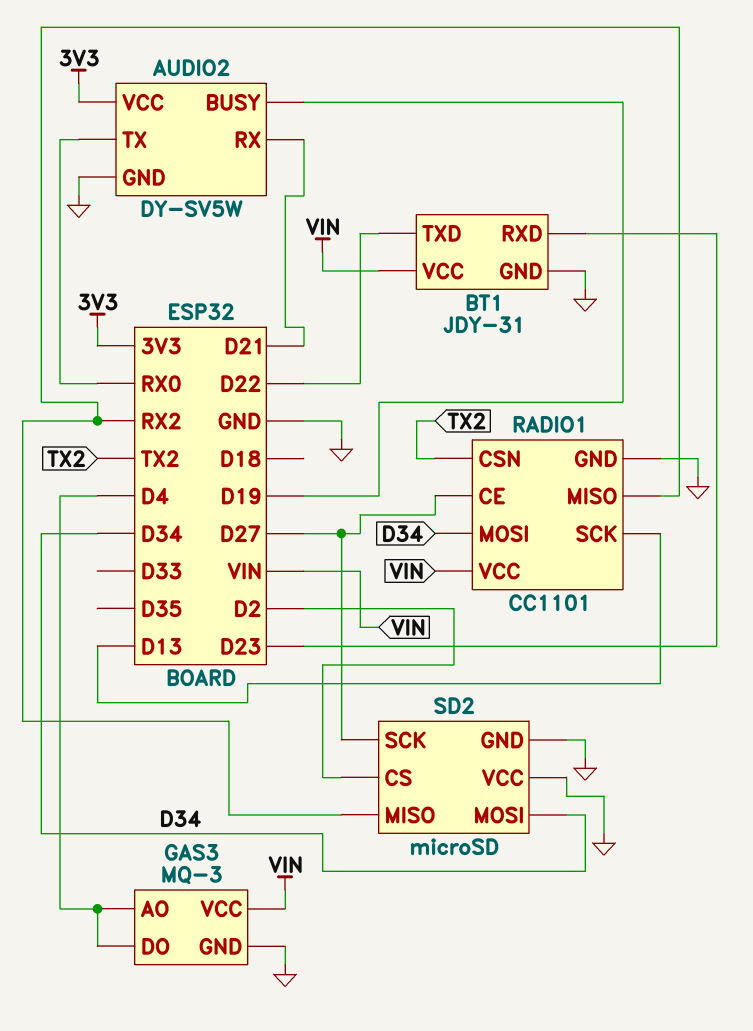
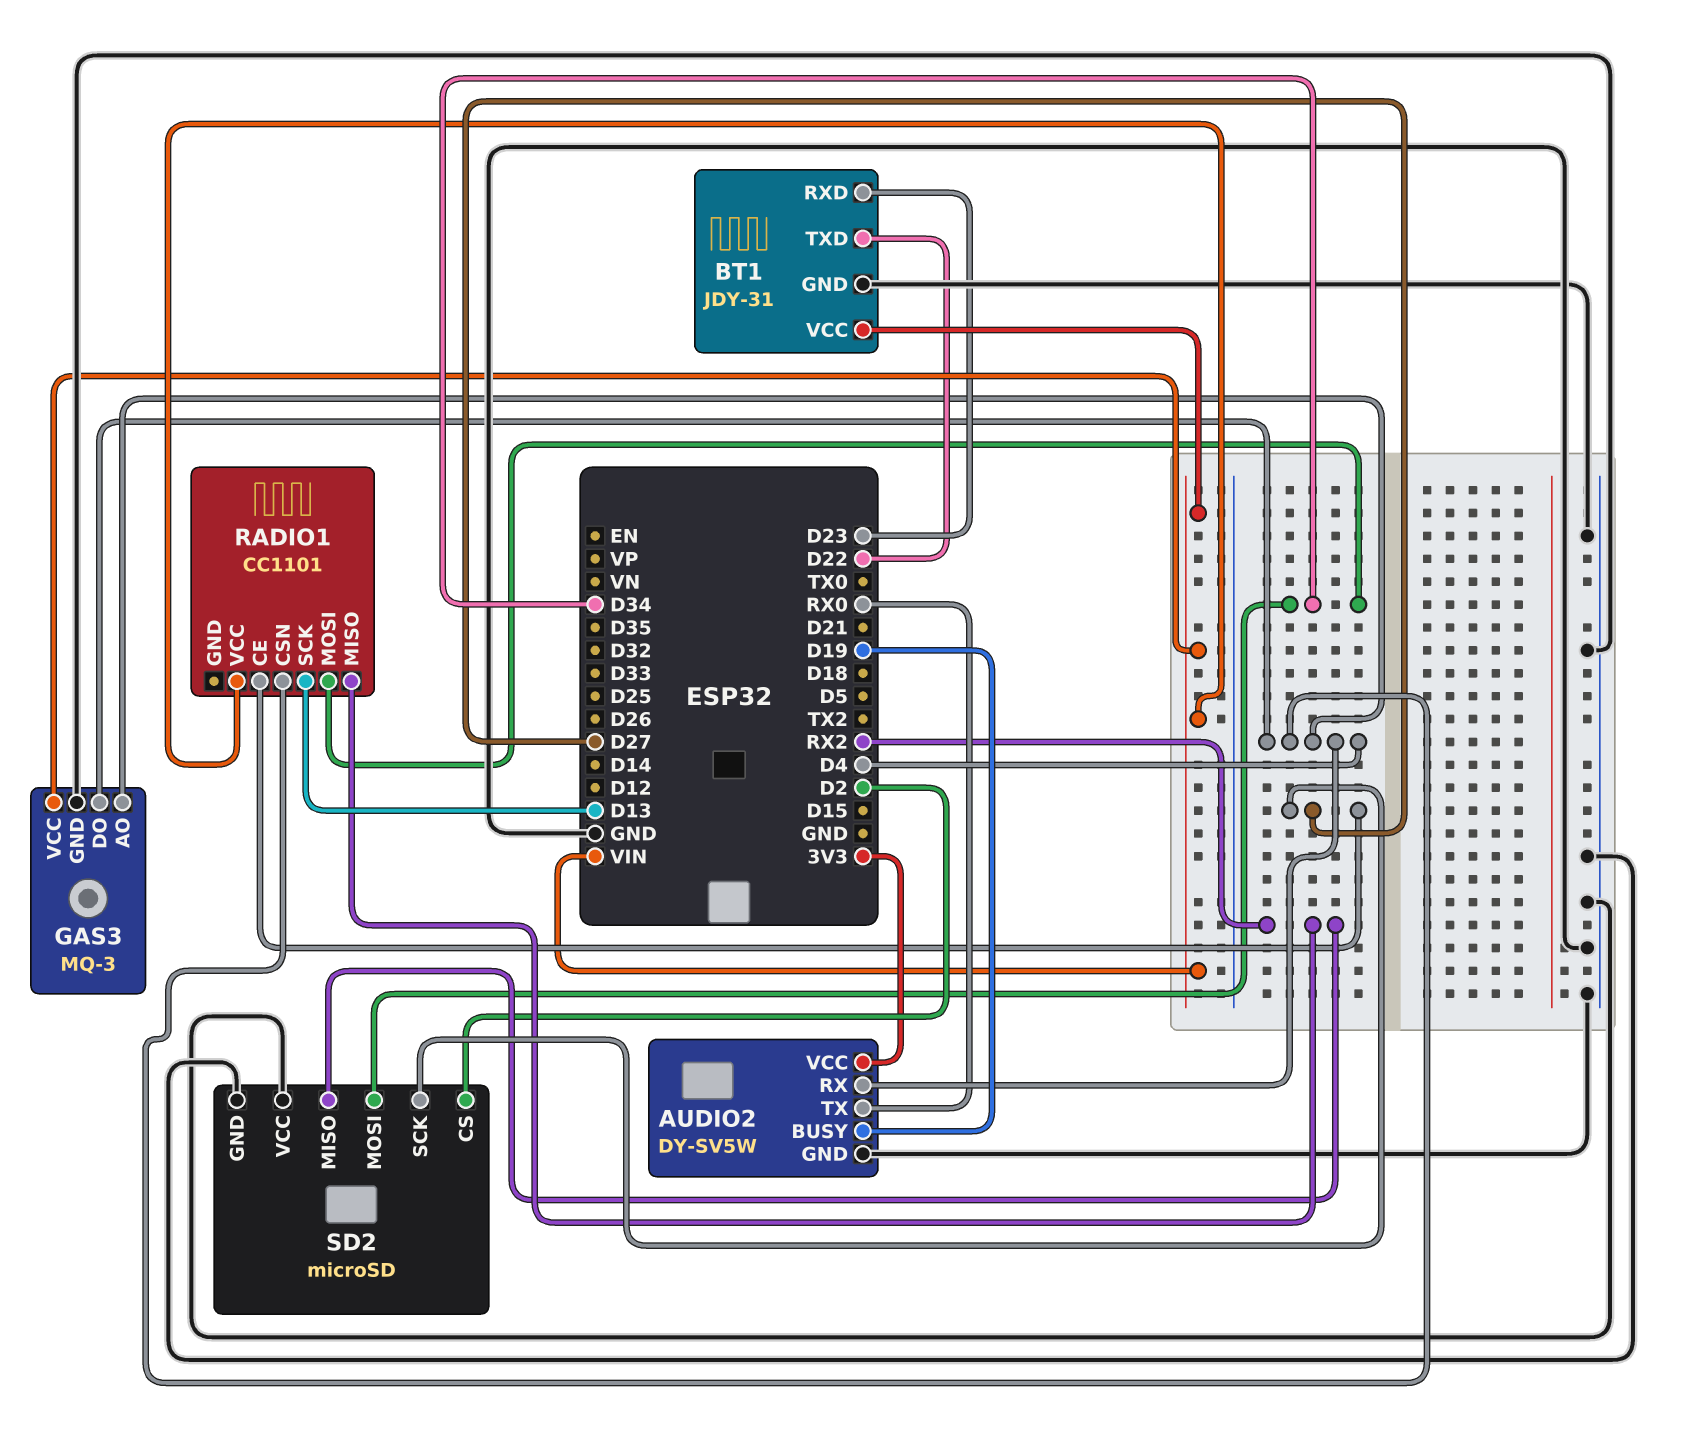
AUDIO2 pin RX: D21 -> D4
RADIO1 pin CSN: TX2 -> D4
RADIO1 pin GND: GND -> none

